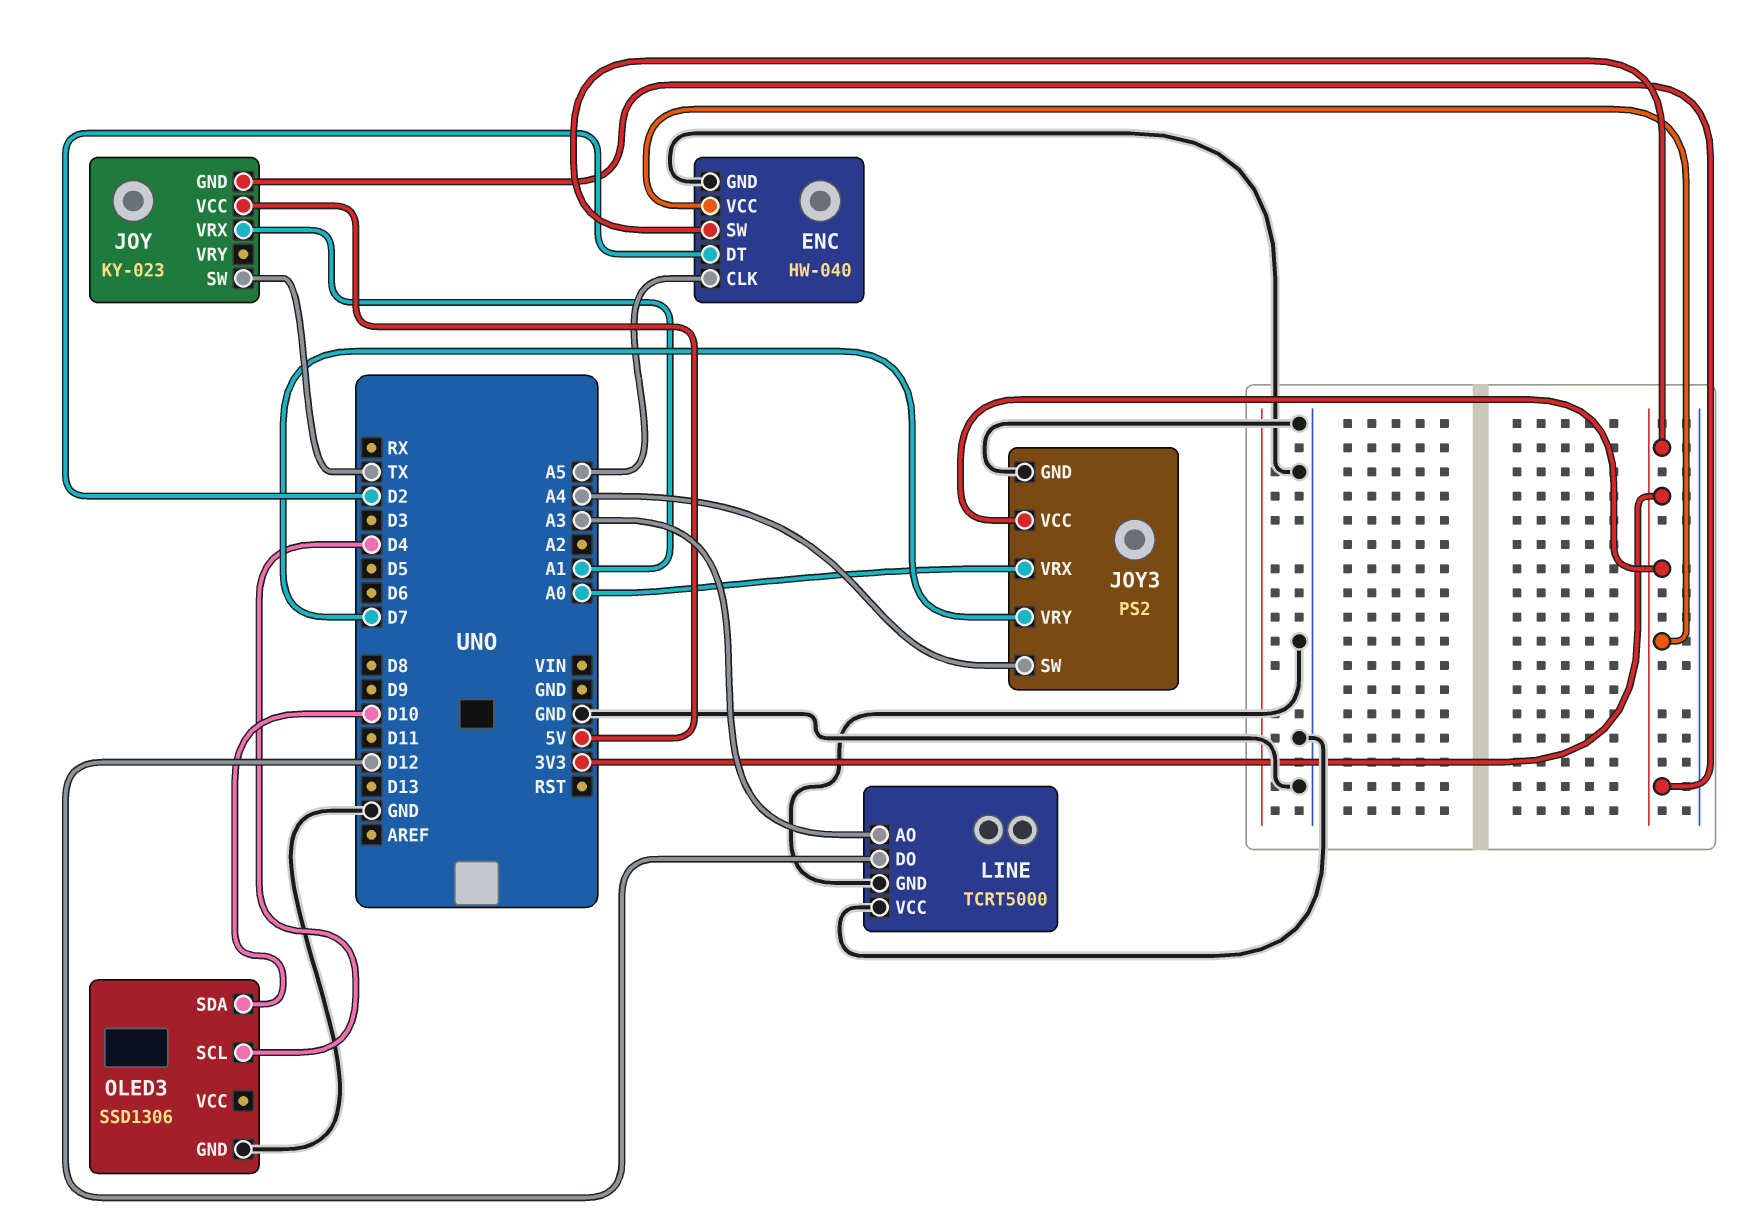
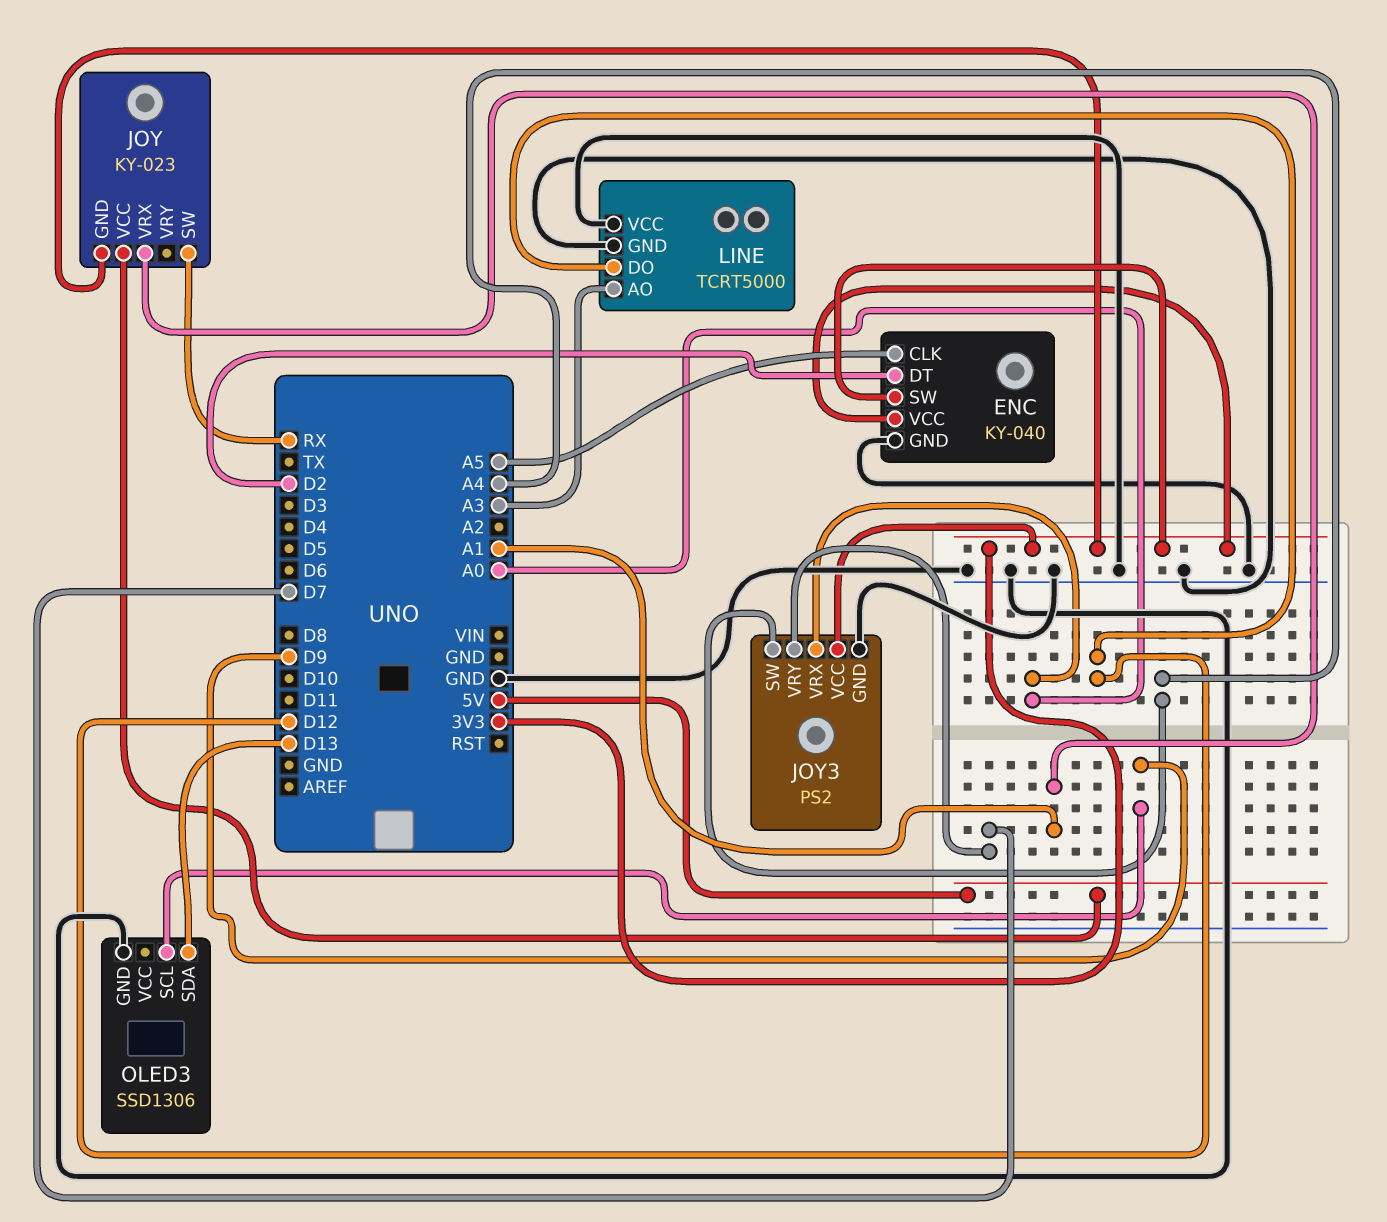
ENC: HW-040 -> KY-040
JOY pin SW: TX -> RX
OLED3 pin SCL: D4 -> D9
OLED3 pin SDA: D10 -> D13

